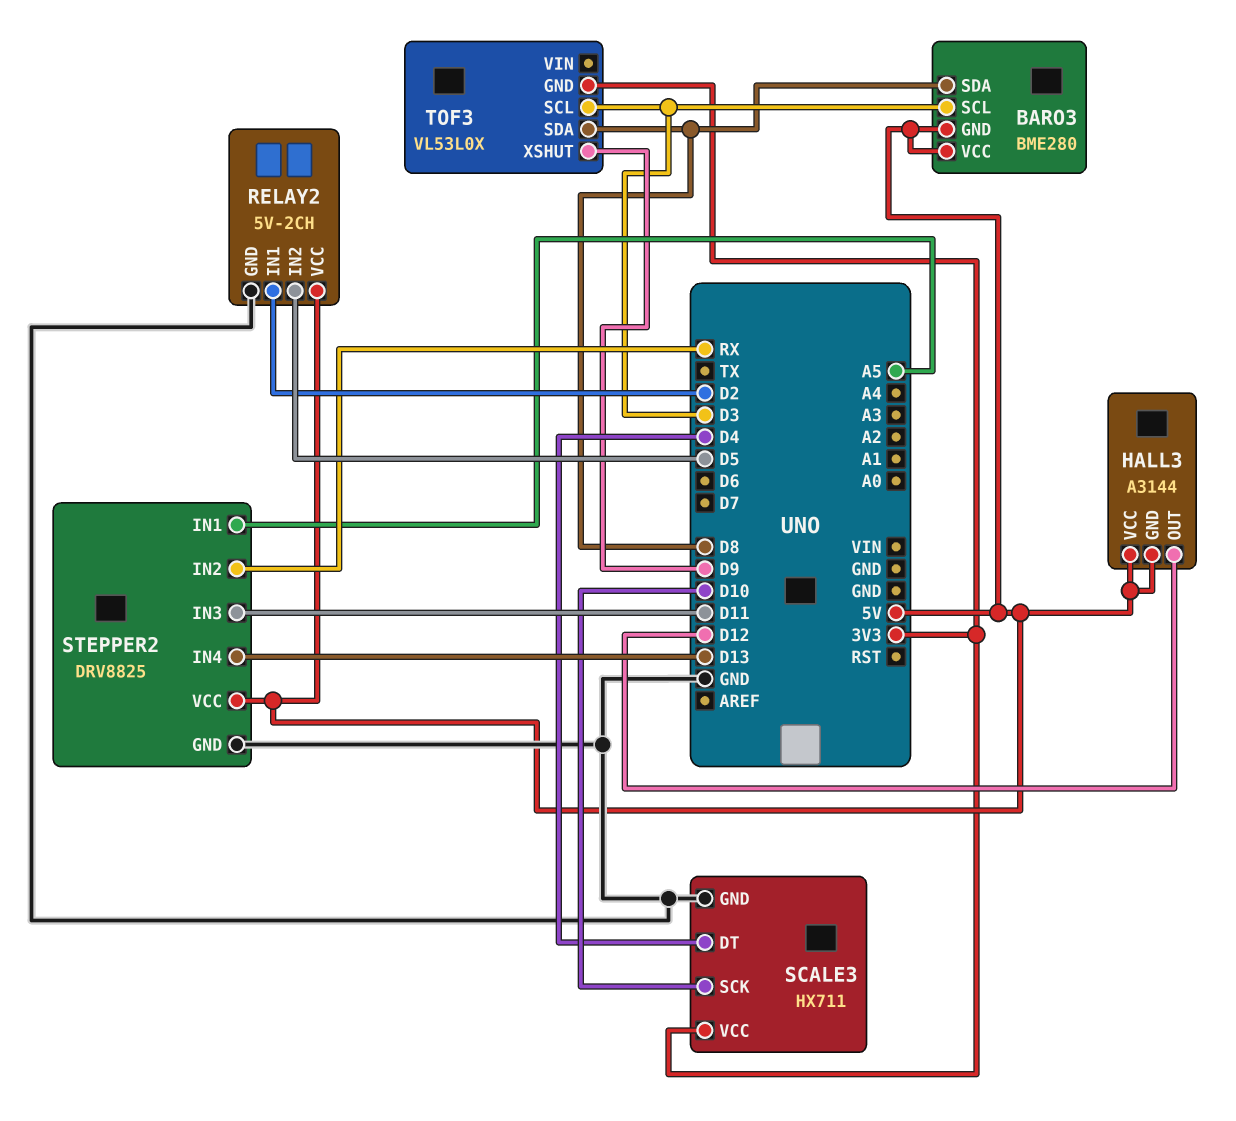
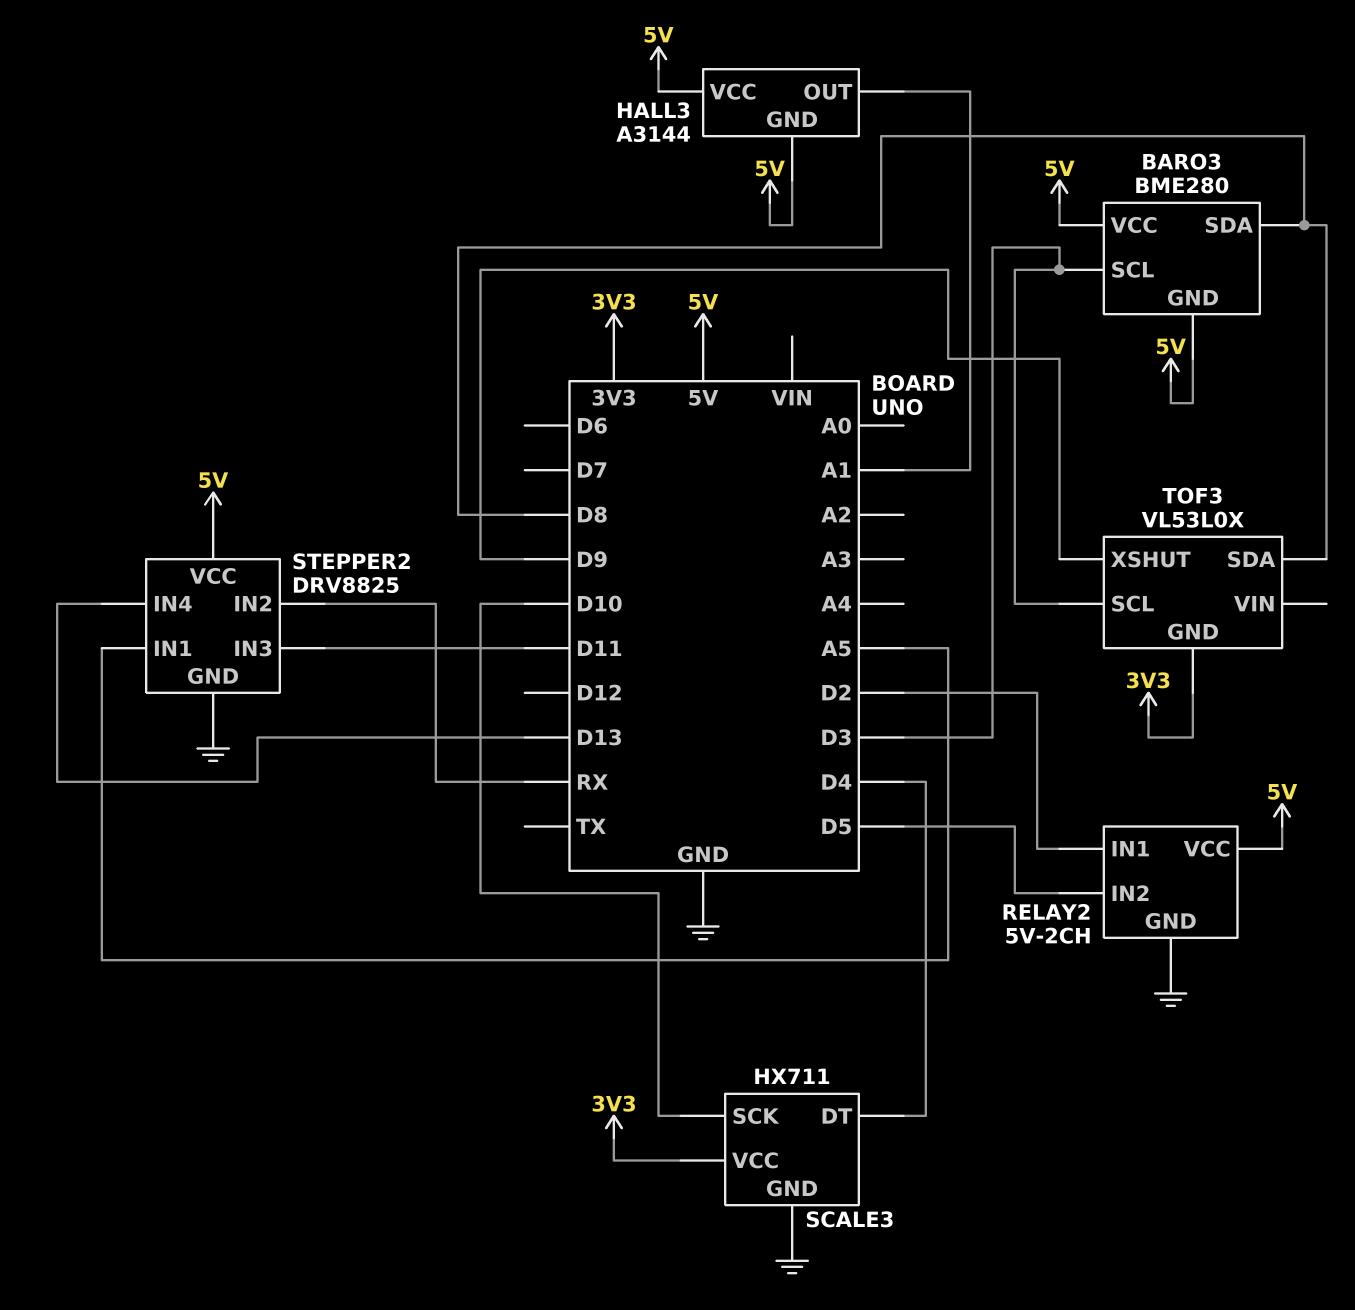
HALL3 pin OUT: D12 -> A1

